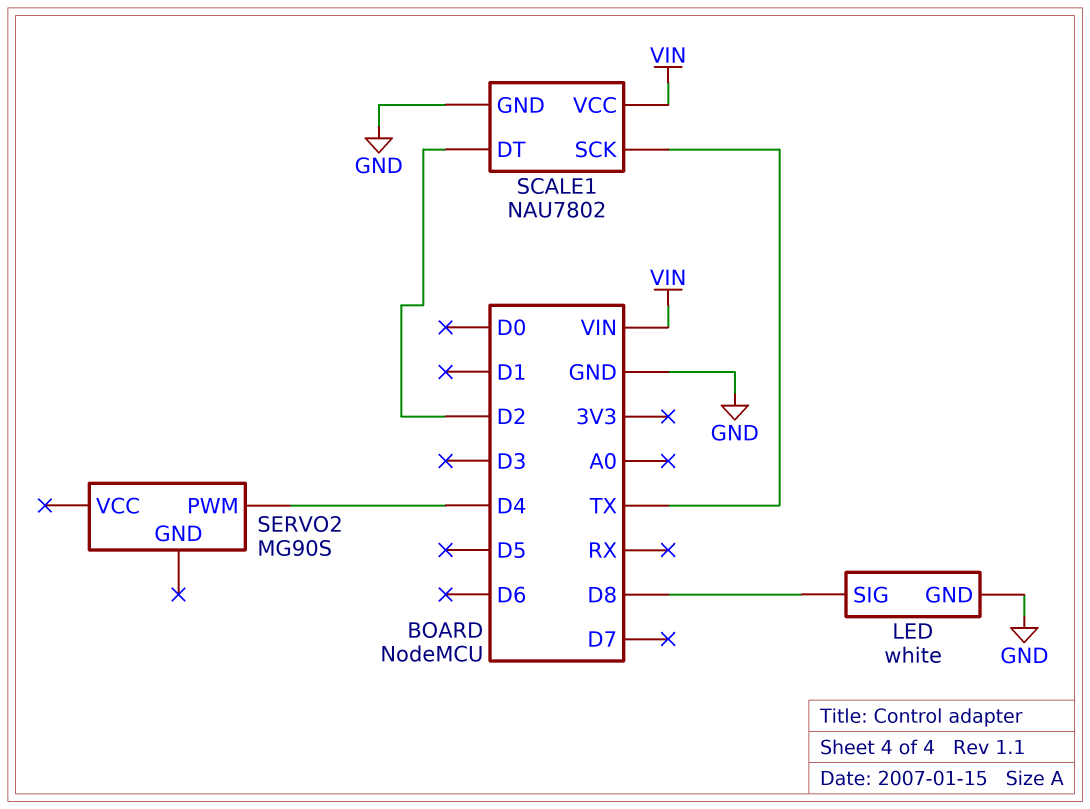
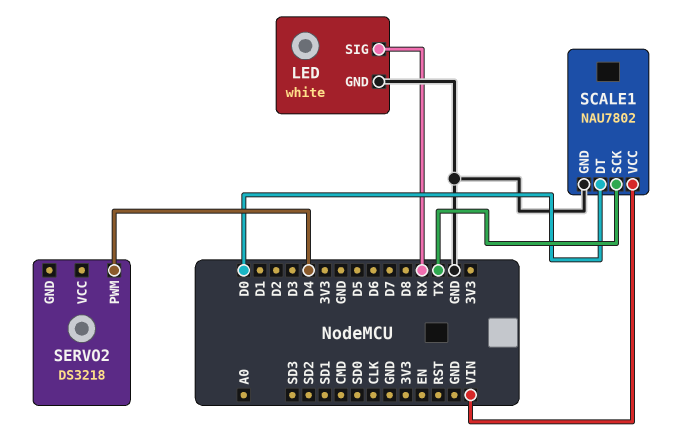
LED pin SIG: D8 -> RX
SCALE1 pin DT: D2 -> D0
SERVO2: MG90S -> DS3218

